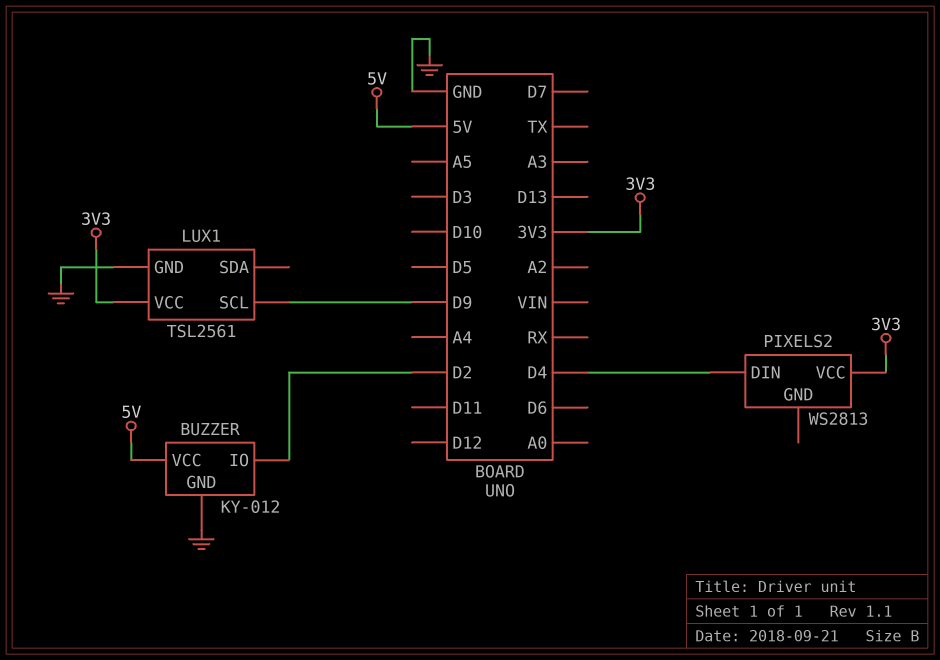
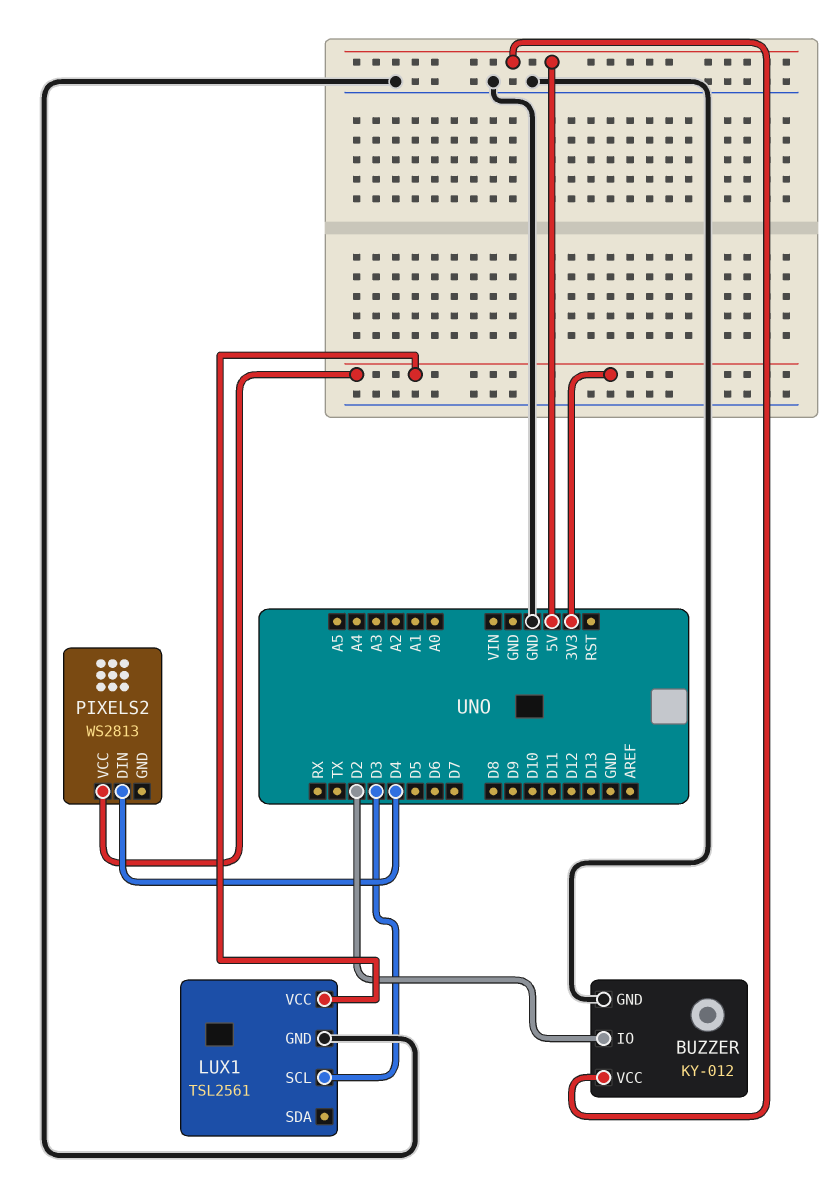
LUX1 pin SCL: D9 -> D3

